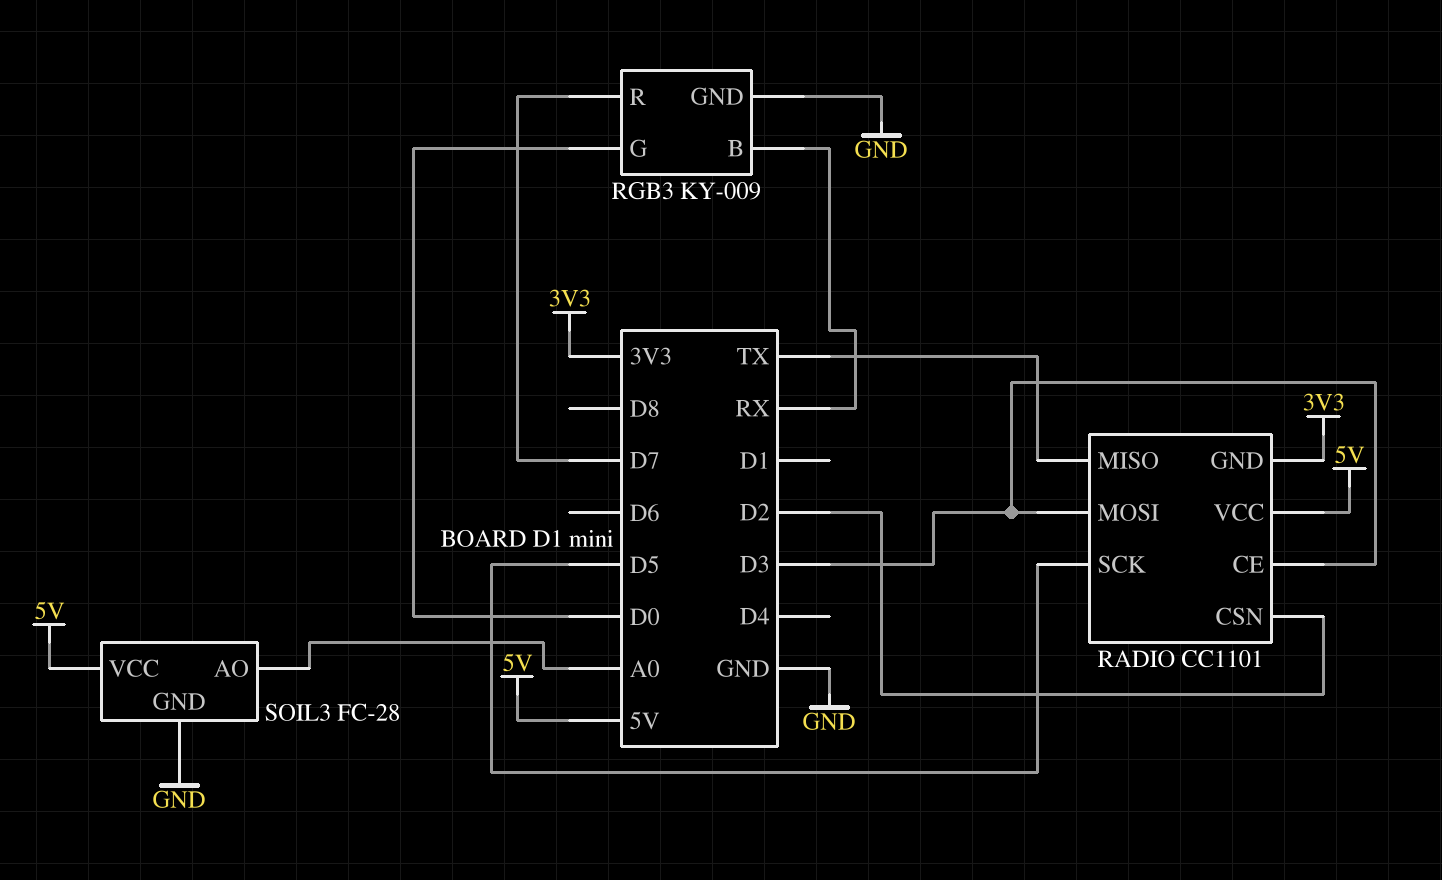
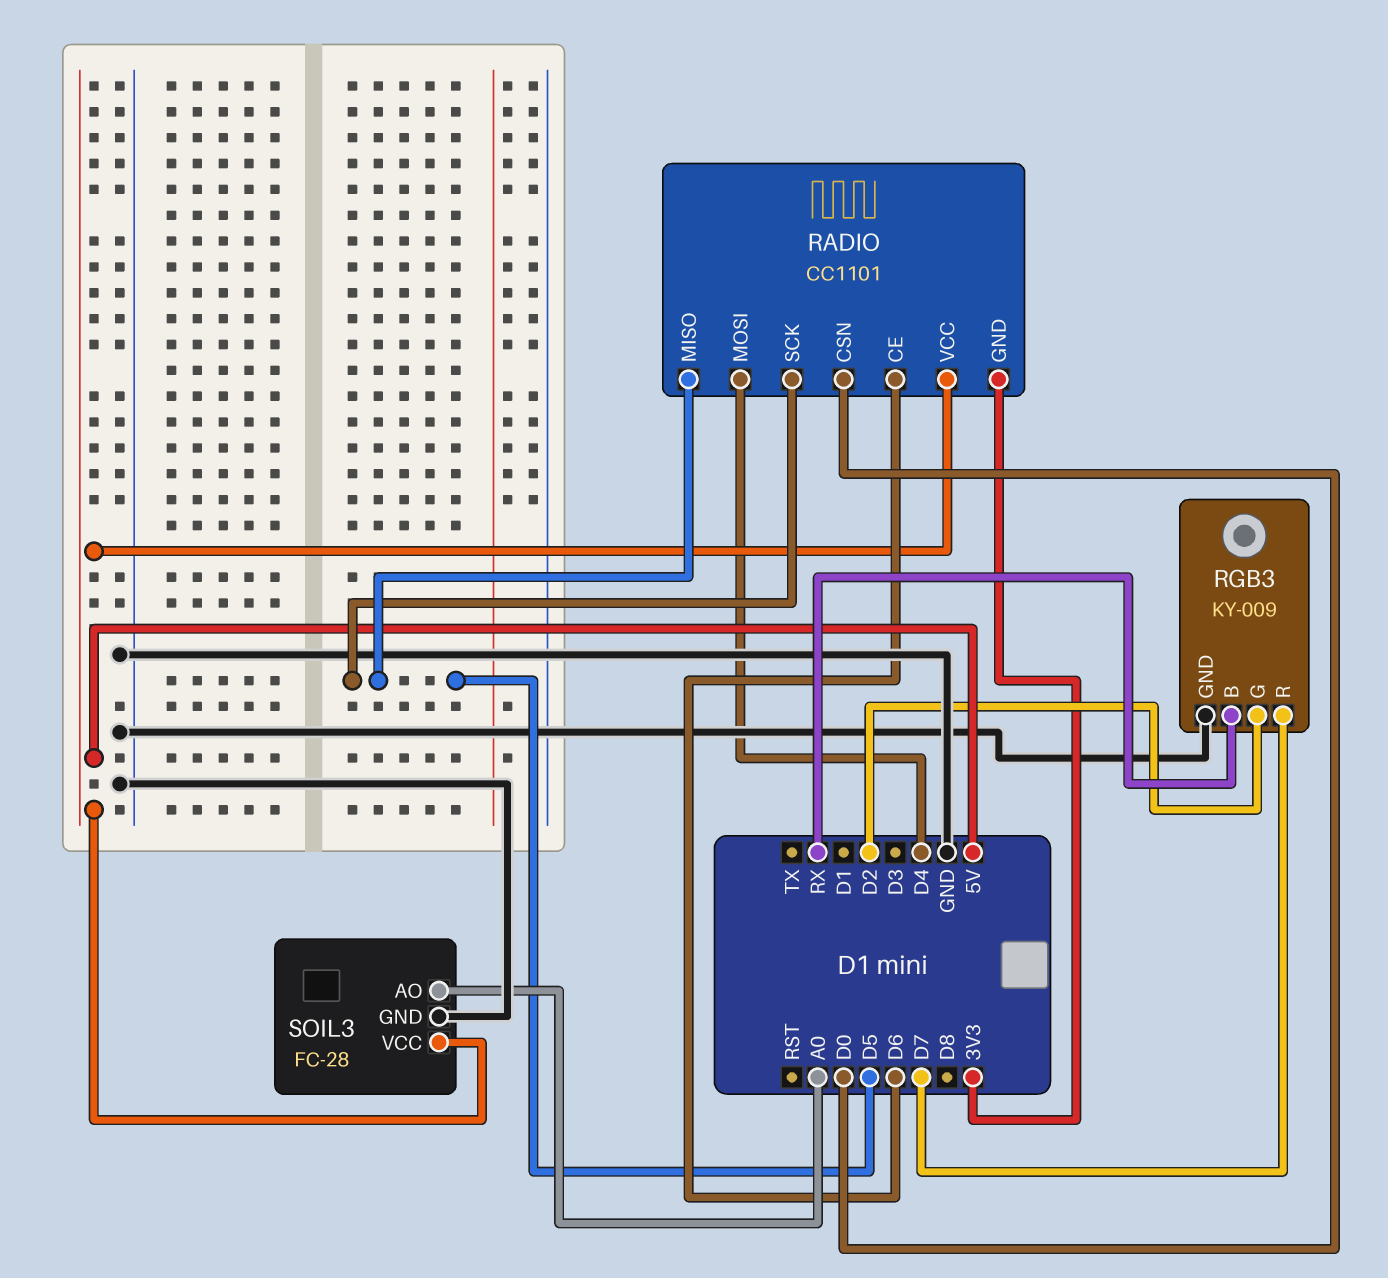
RADIO pin CE: D3 -> D6
RADIO pin CSN: D2 -> D0
RADIO pin MISO: TX -> D5
RADIO pin MOSI: D3 -> D4
RGB3 pin G: D0 -> D2

